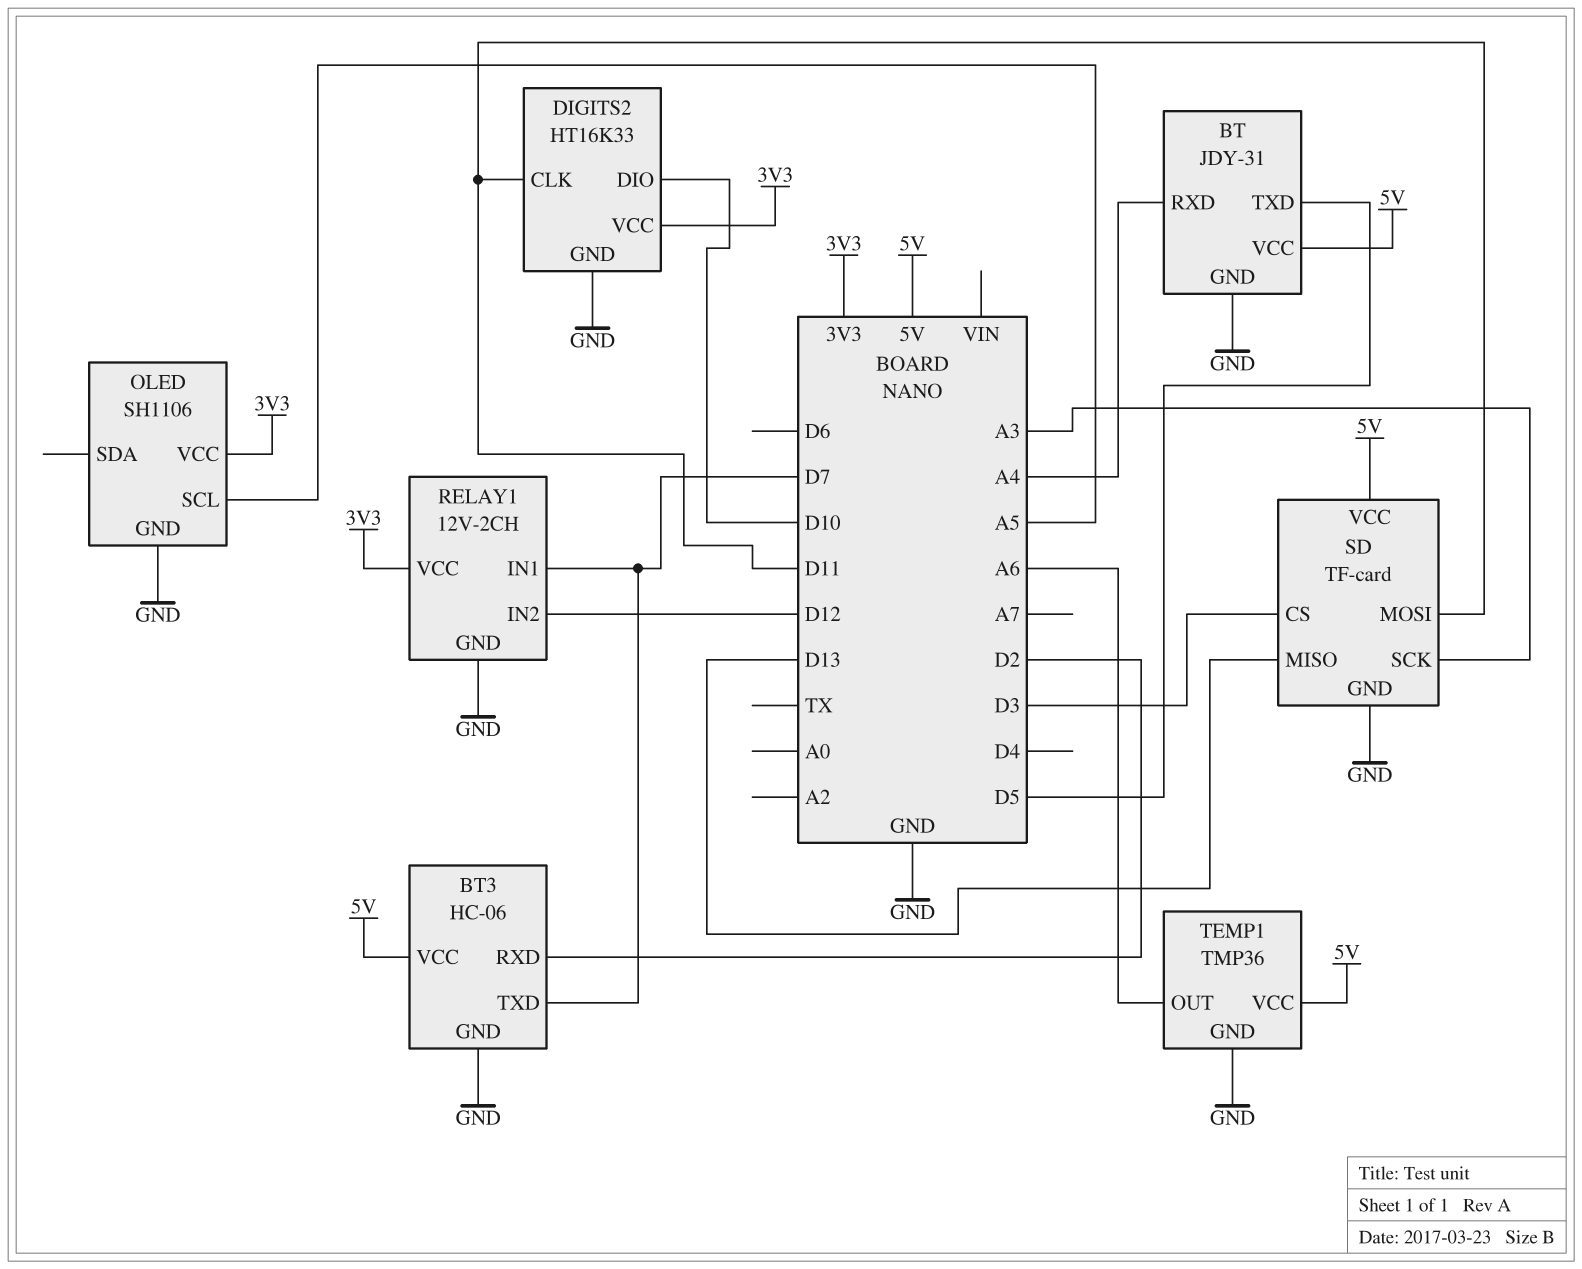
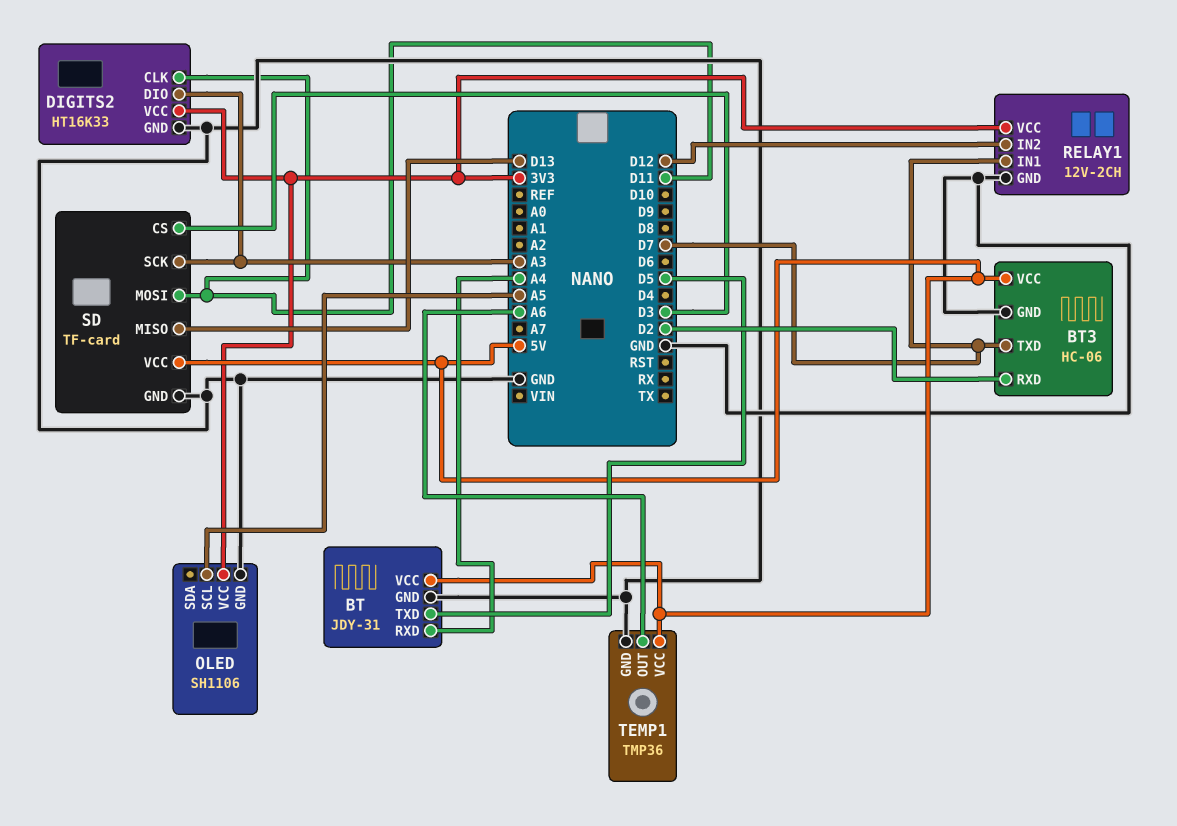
DIGITS2 pin DIO: D10 -> A3

